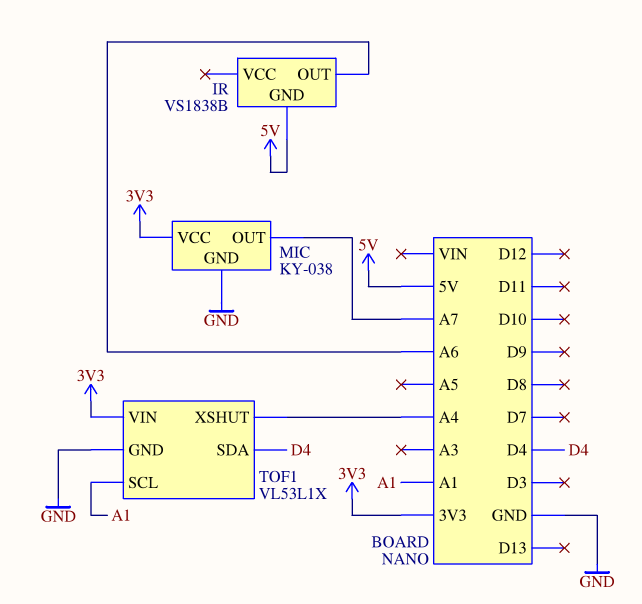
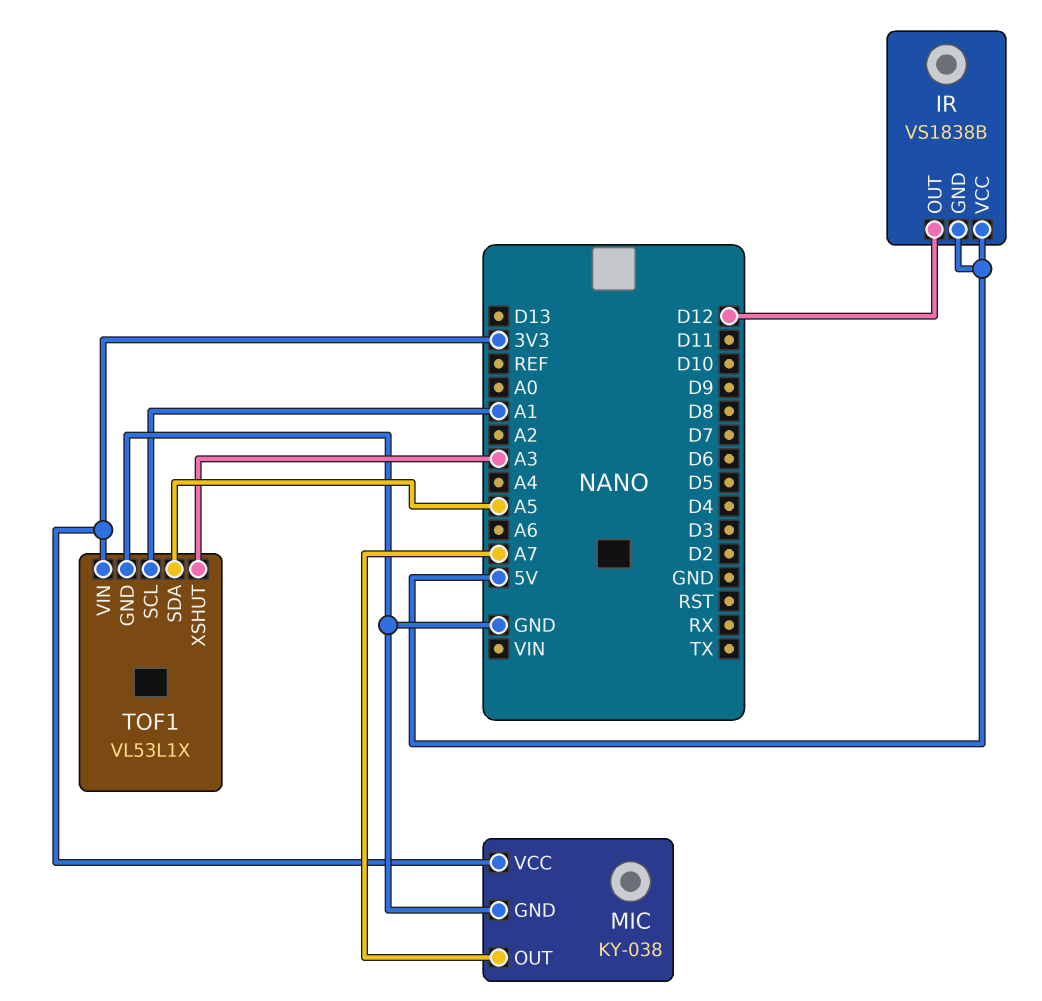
IR pin OUT: A6 -> D12
IR pin VCC: none -> 5V
TOF1 pin SDA: D4 -> A5
TOF1 pin XSHUT: A4 -> A3

